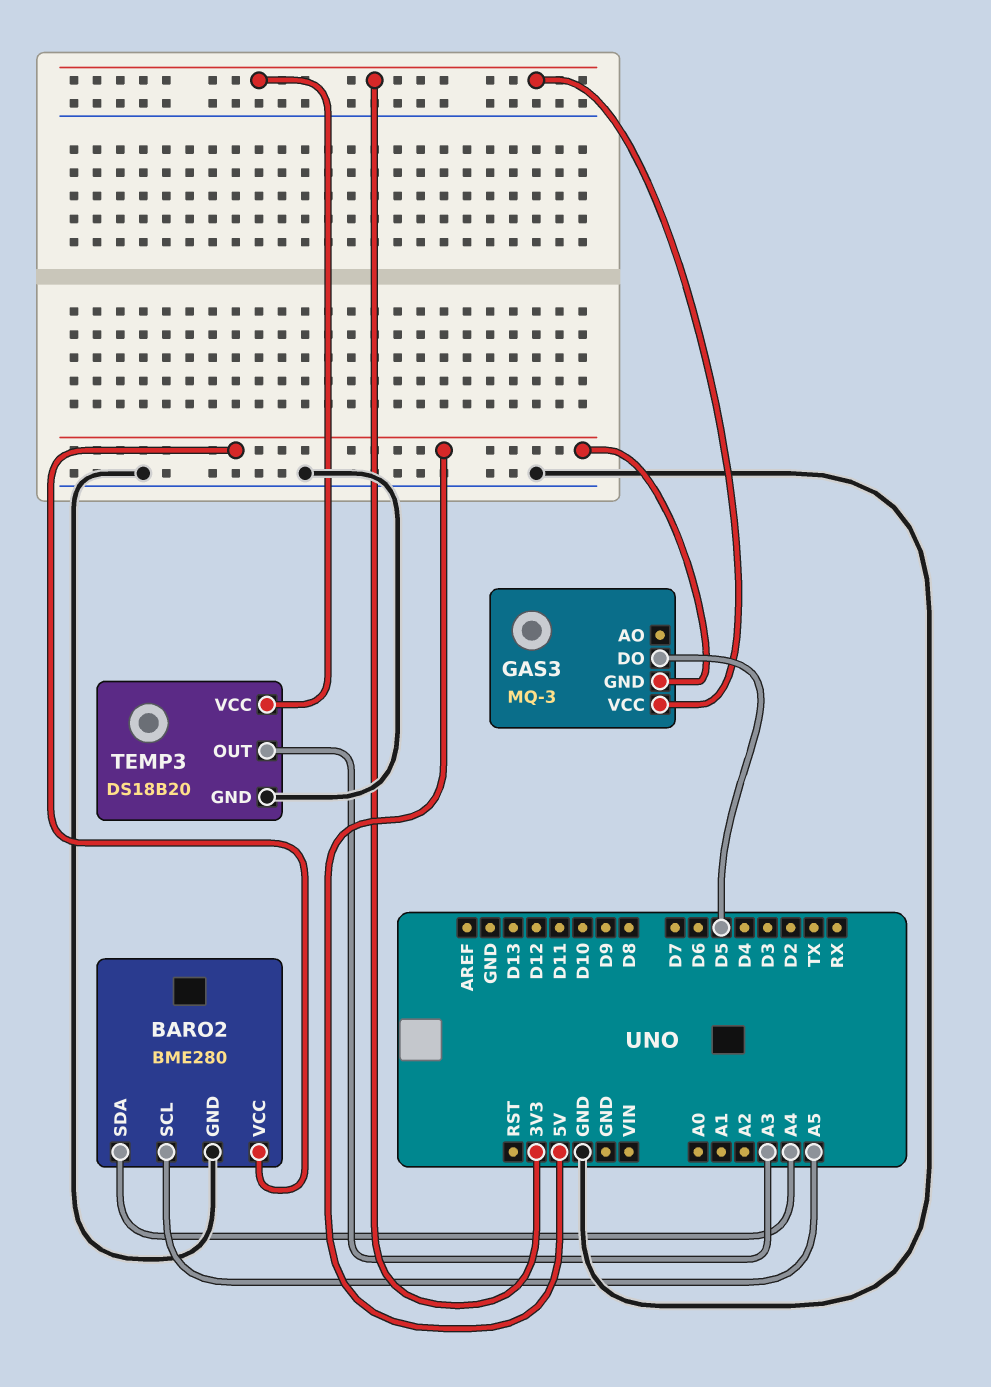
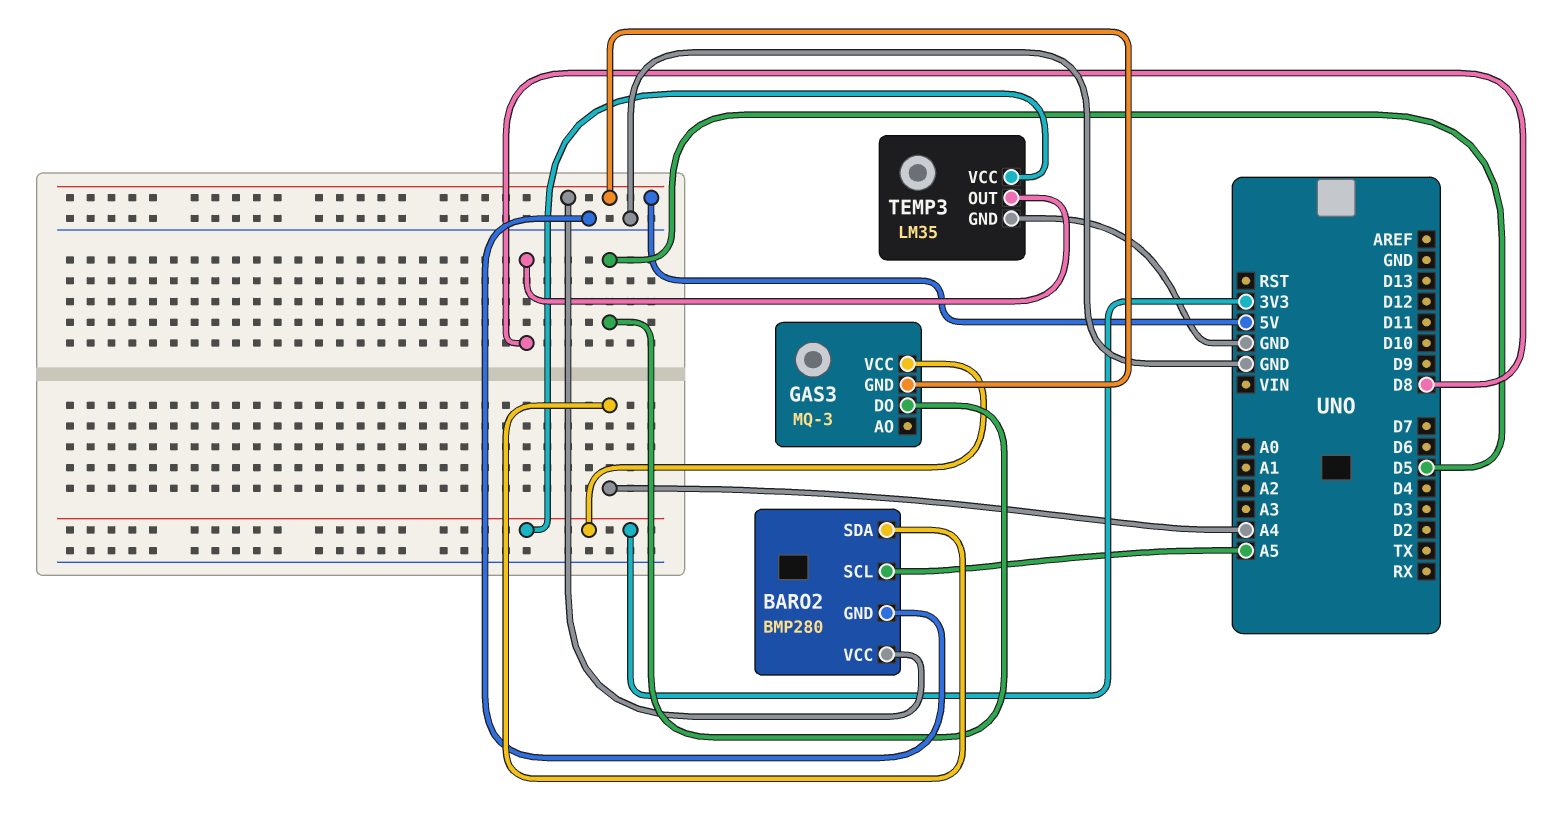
BARO2: BME280 -> BMP280
TEMP3: DS18B20 -> LM35
TEMP3 pin OUT: A3 -> D8

